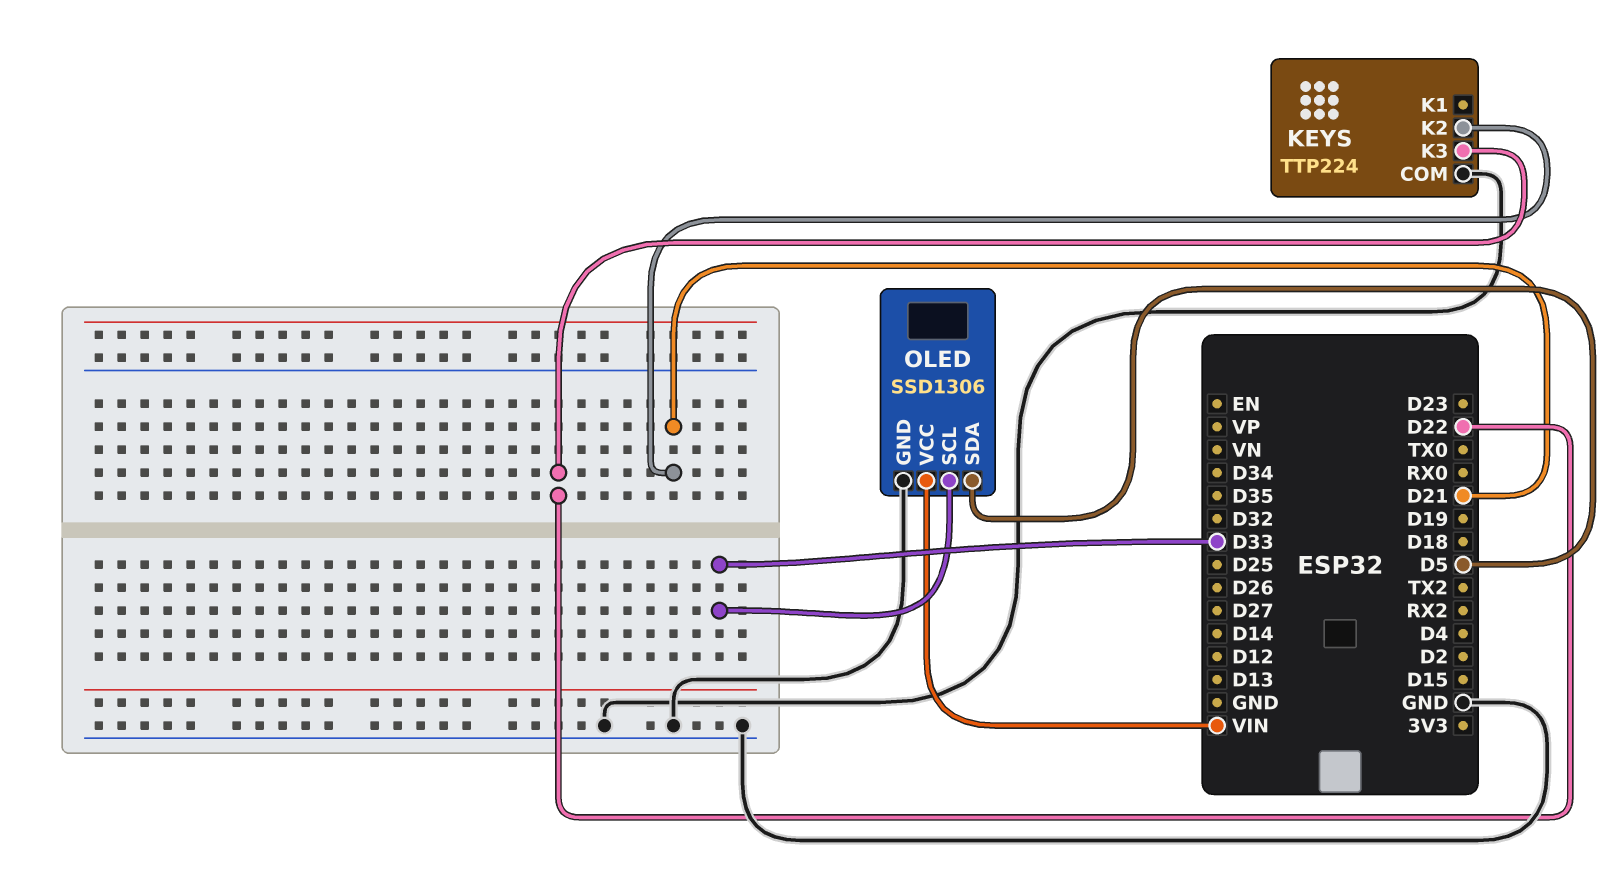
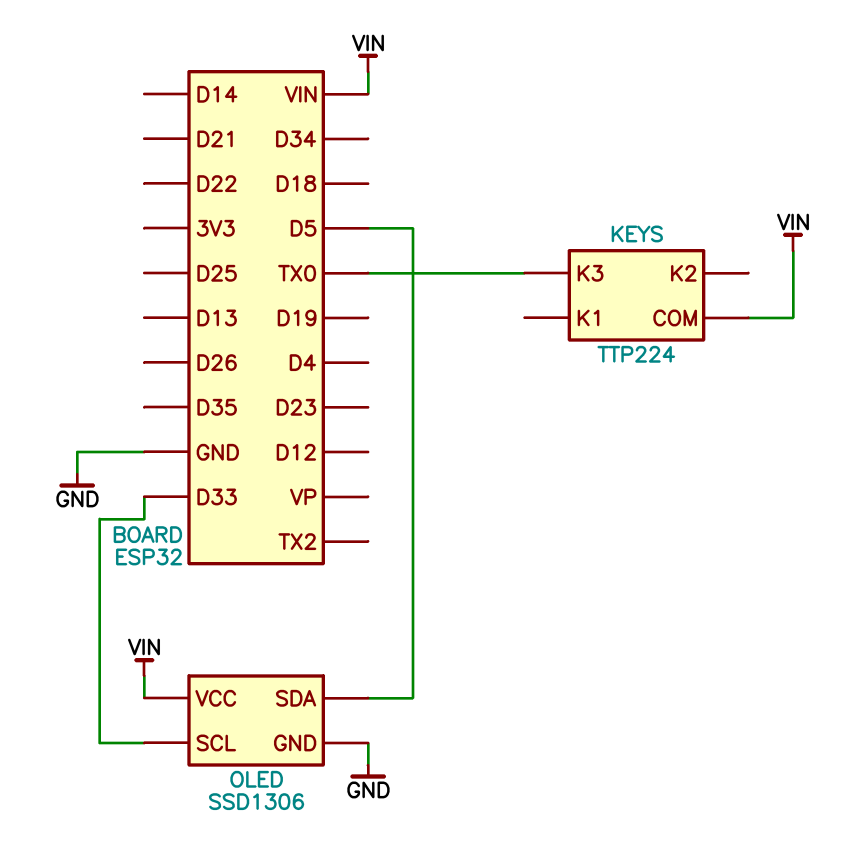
KEYS pin COM: GND -> VIN
KEYS pin K2: D21 -> none
KEYS pin K3: D22 -> TX0

